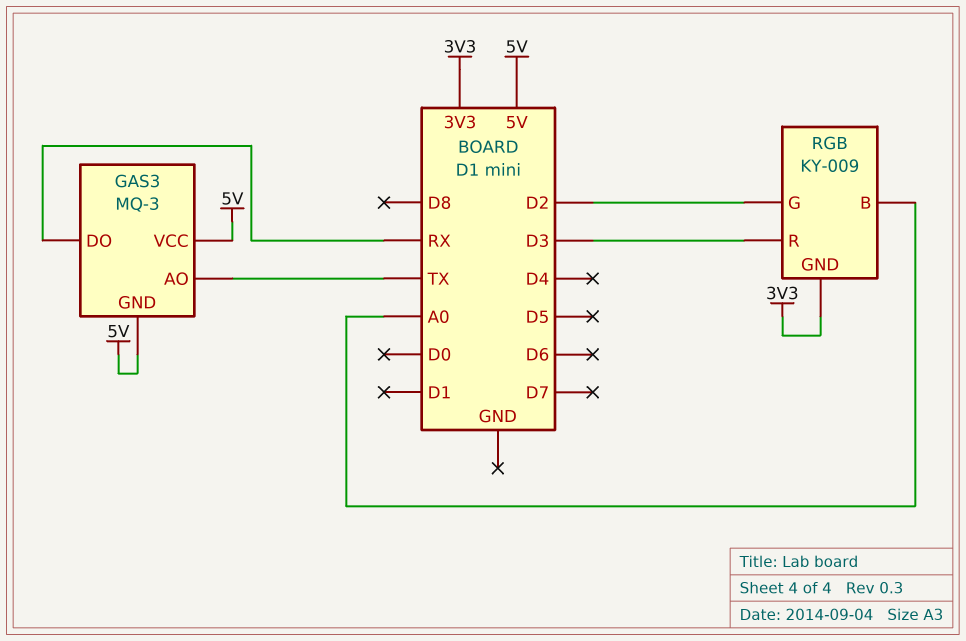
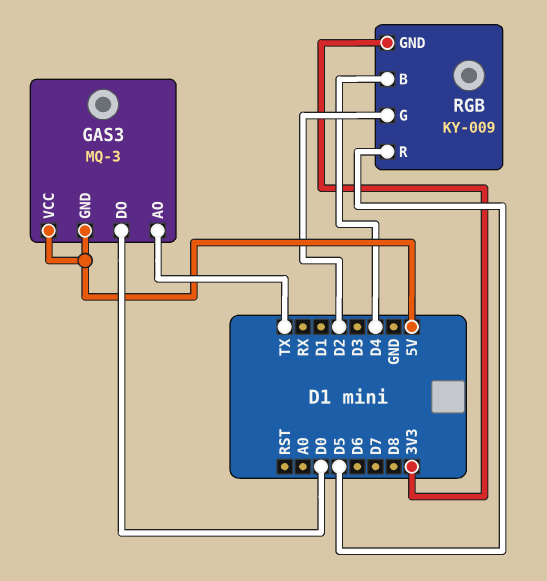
GAS3 pin DO: RX -> D0
RGB pin B: A0 -> D4
RGB pin R: D3 -> D5

